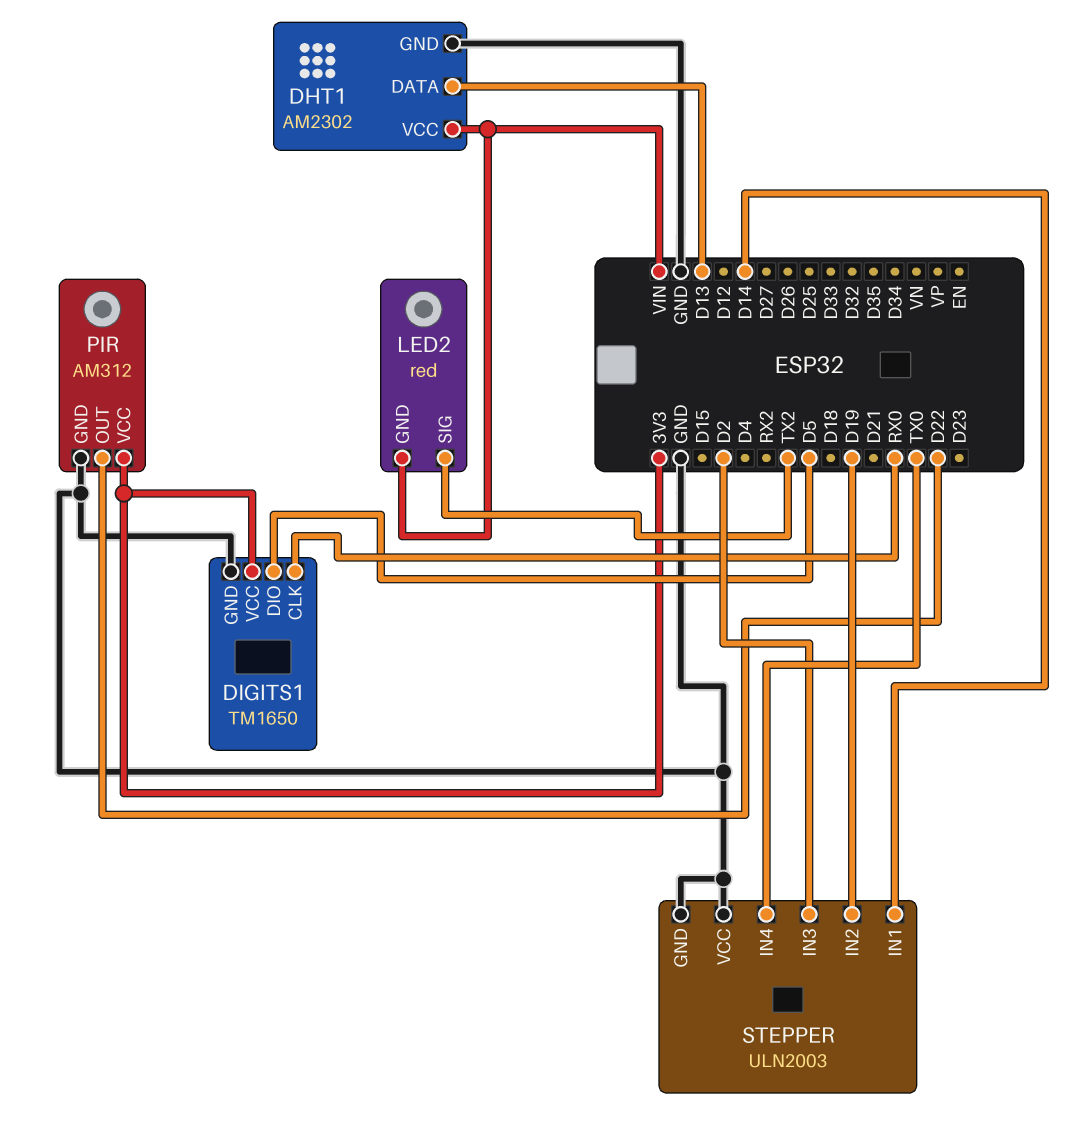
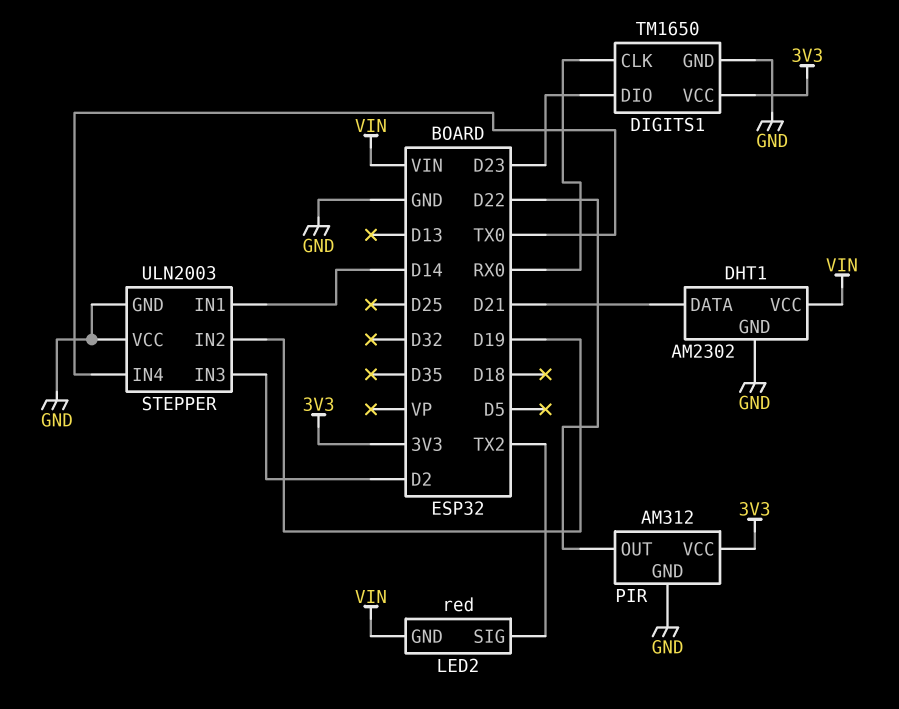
DHT1 pin DATA: D13 -> D21
DIGITS1 pin DIO: D5 -> D23

